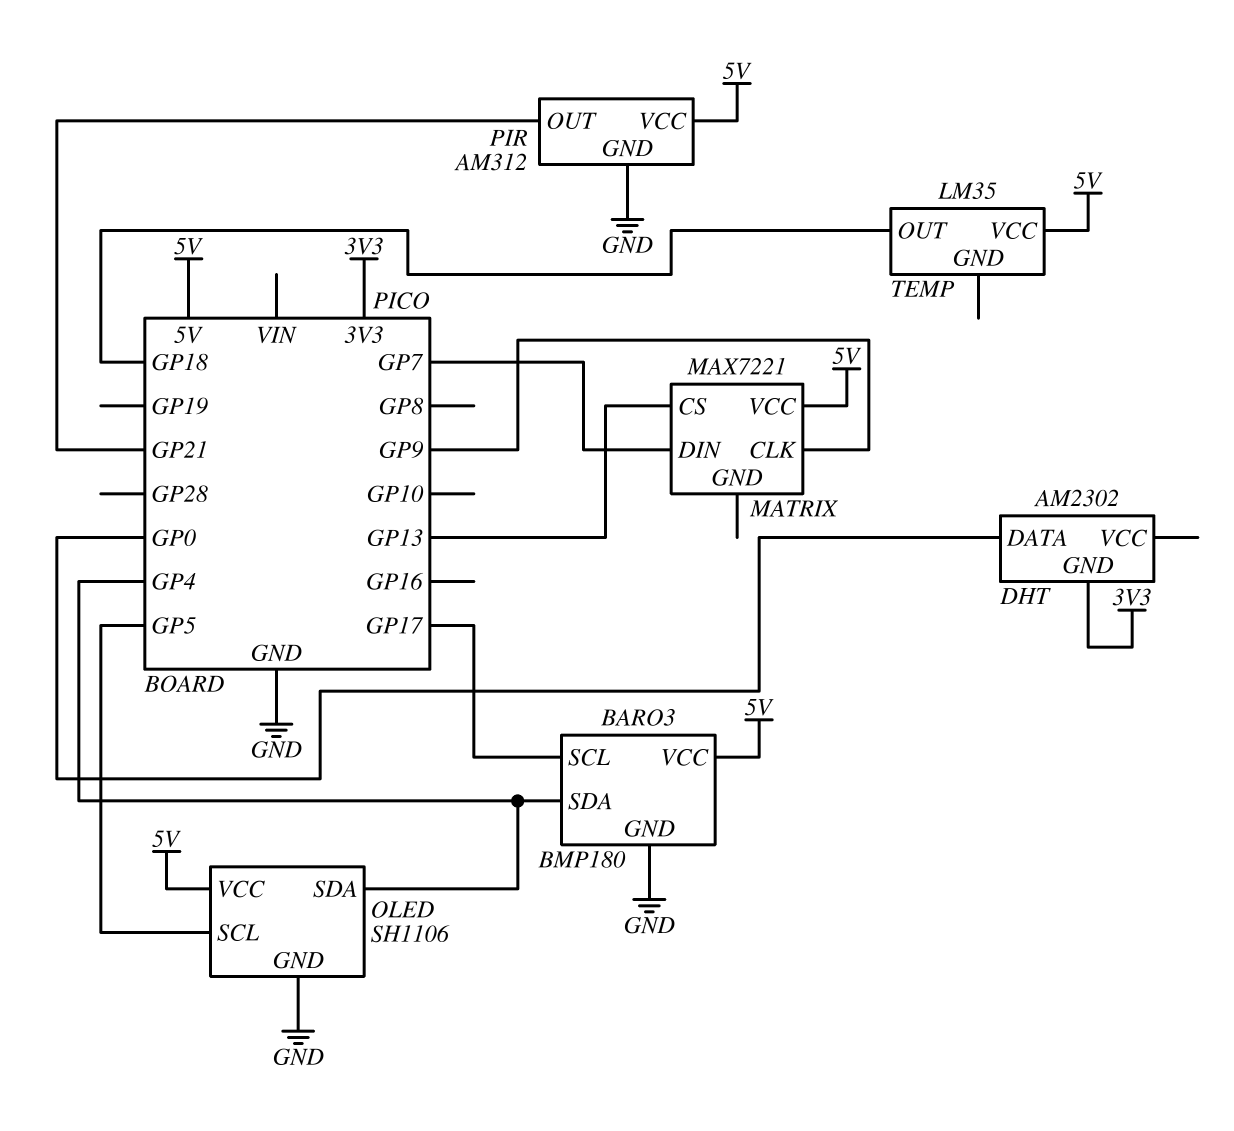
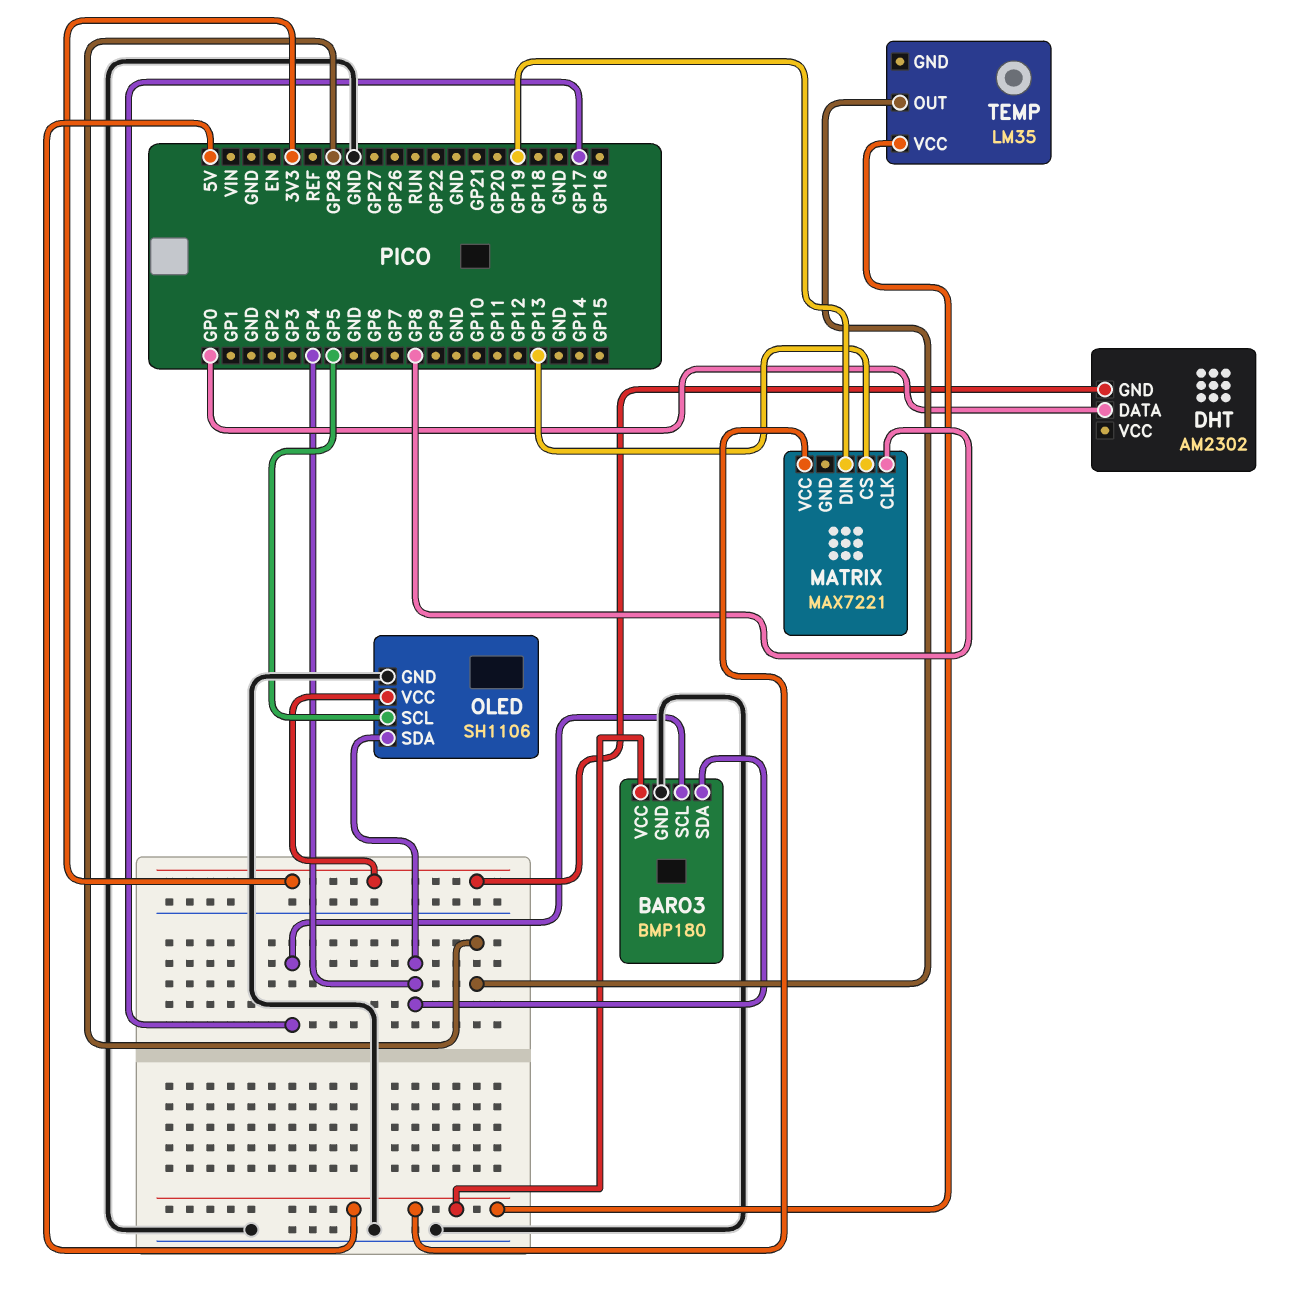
MATRIX pin CLK: GP9 -> GP8
MATRIX pin DIN: GP7 -> GP19
OLED pin VCC: 5V -> 3V3
PIR: AM312 -> none
PIR pin GND: GND -> none
PIR pin OUT: GP21 -> none
PIR pin VCC: 5V -> none
TEMP pin OUT: GP18 -> GP28

